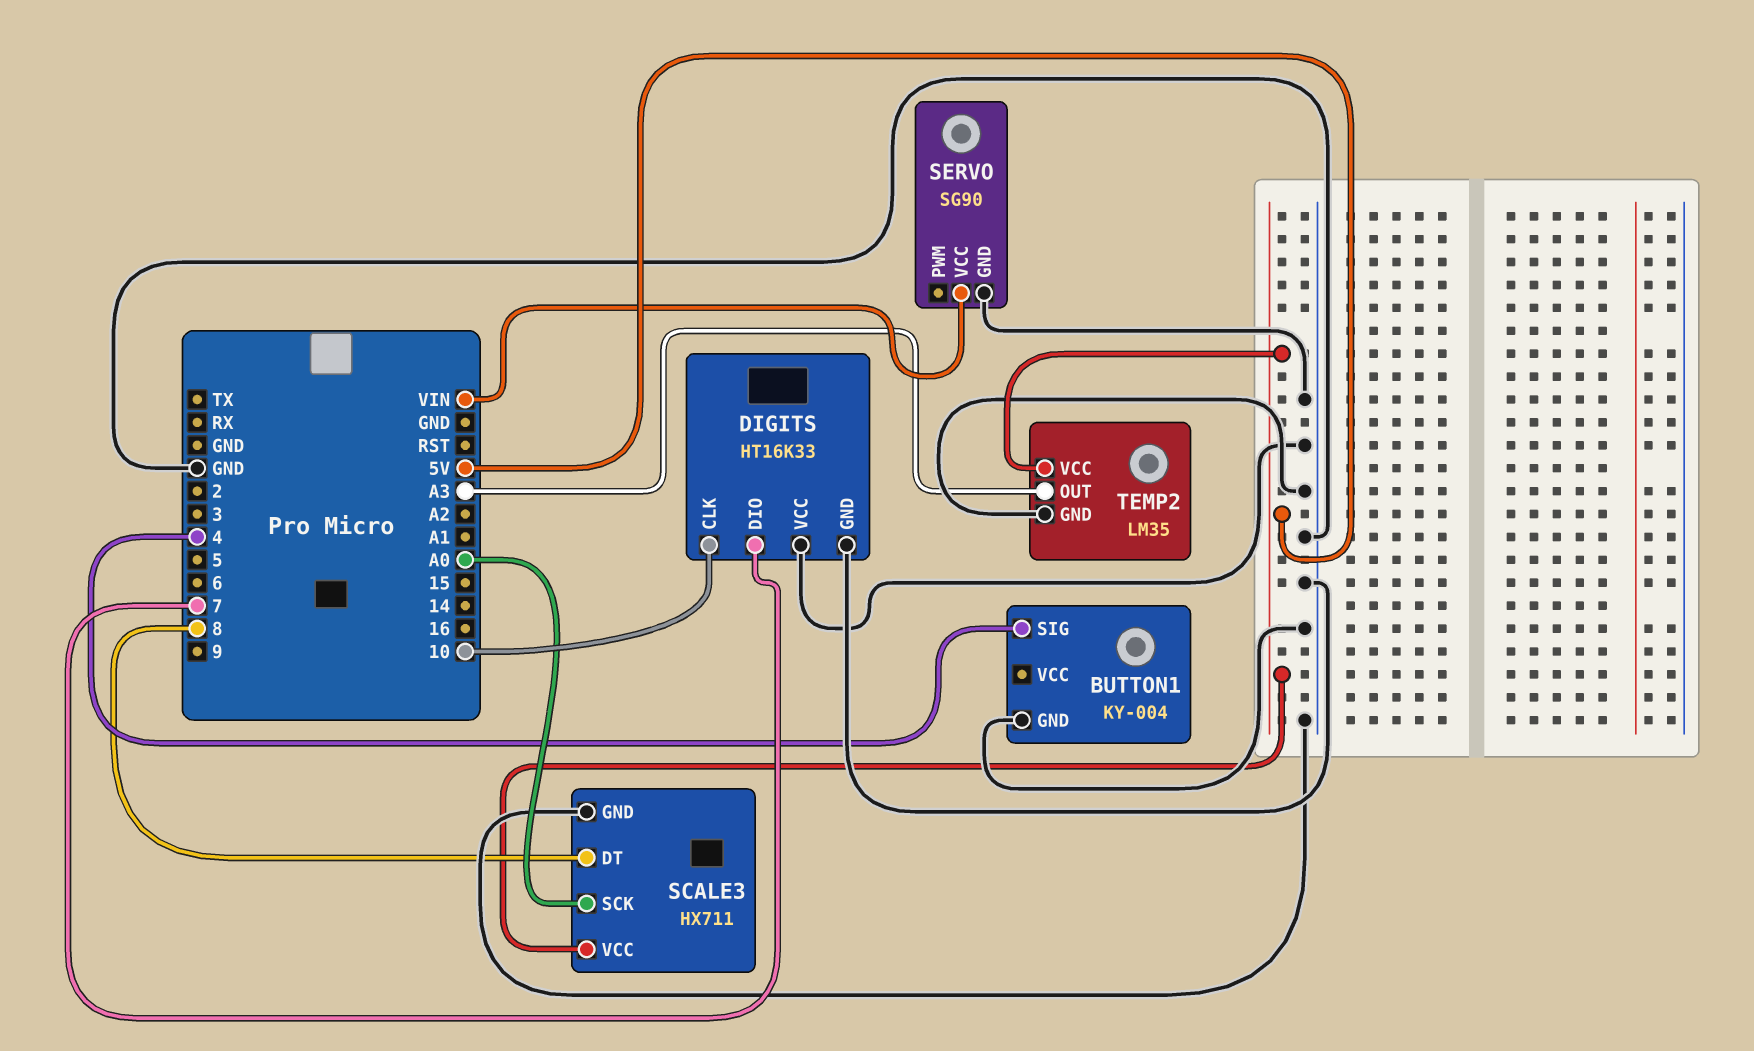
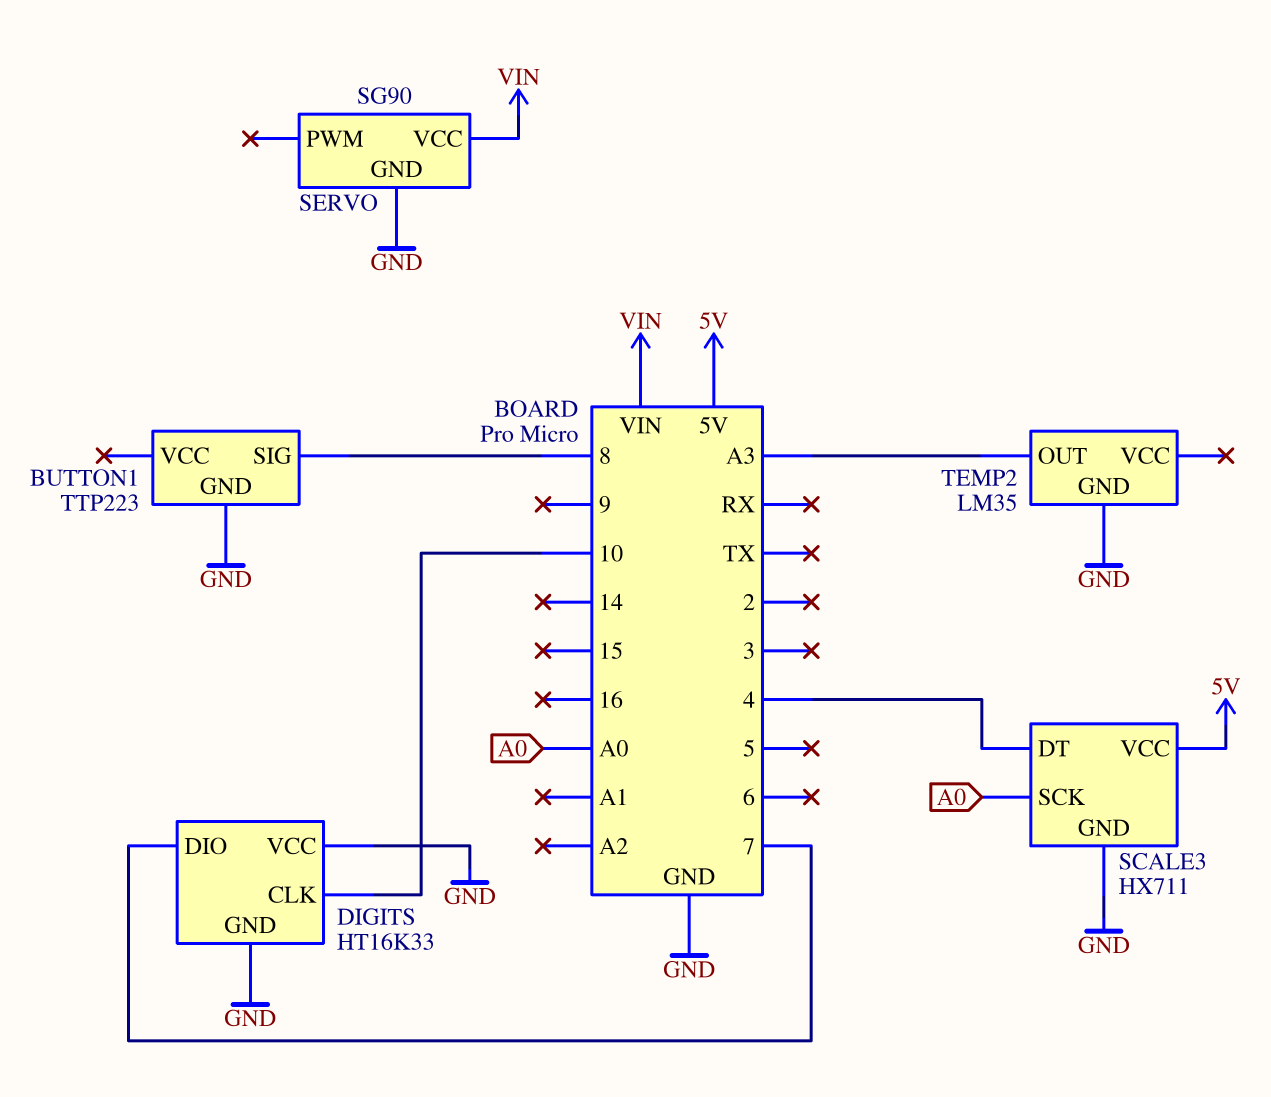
BUTTON1: KY-004 -> TTP223
BUTTON1 pin SIG: 4 -> 8
SCALE3 pin DT: 8 -> 4
TEMP2 pin VCC: 5V -> none

